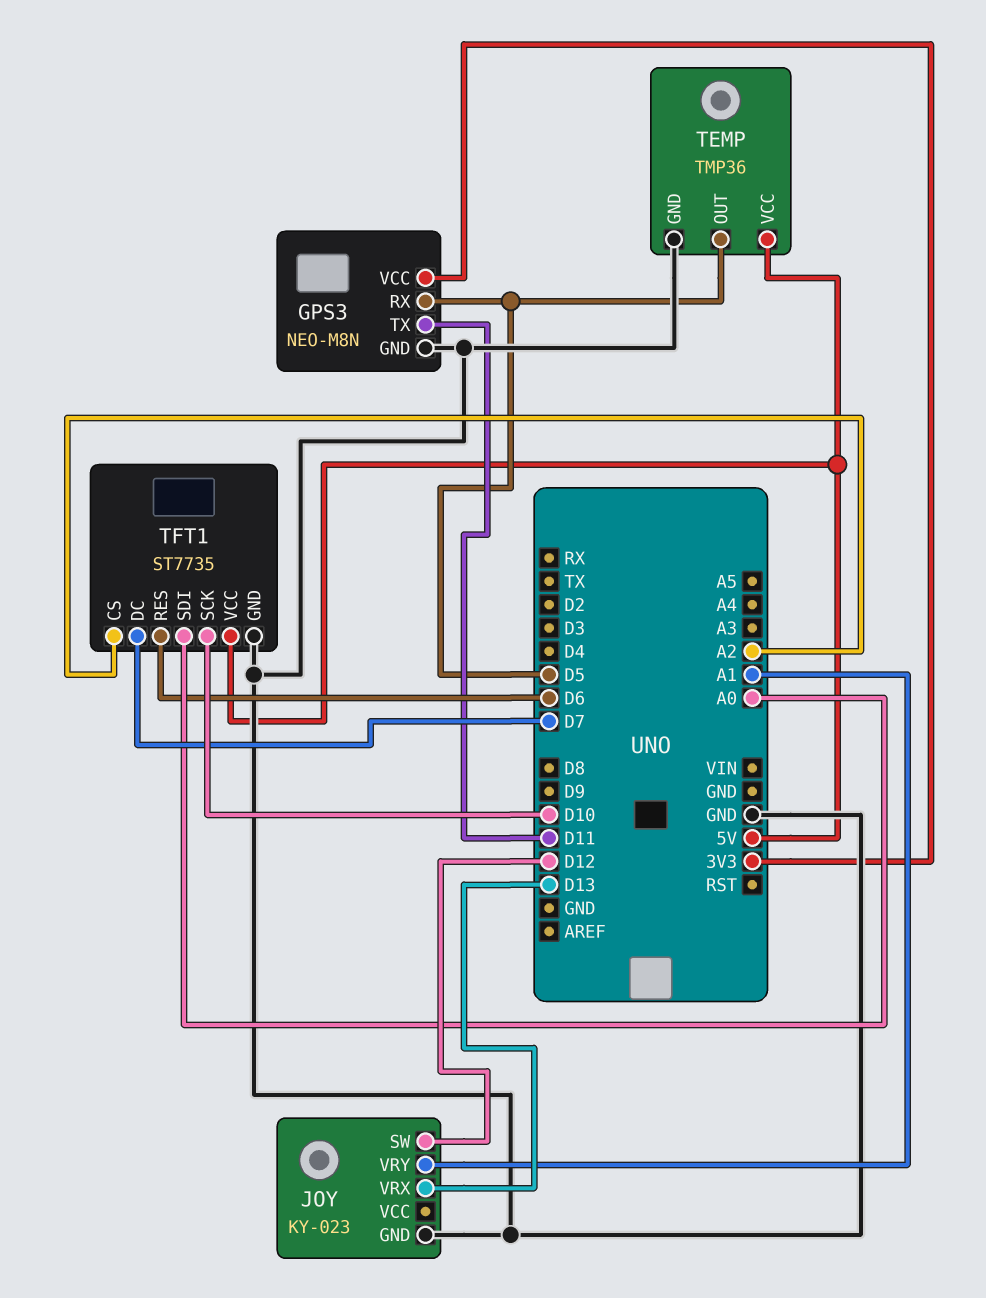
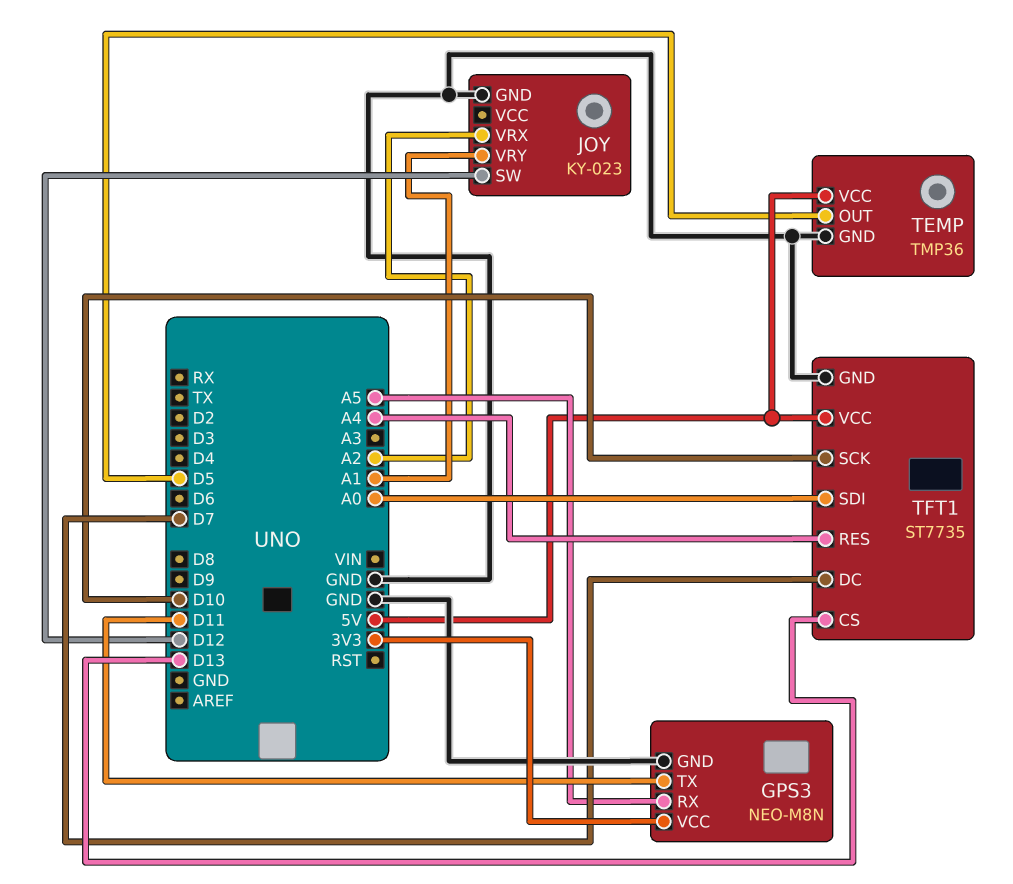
GPS3 pin RX: D5 -> A5
JOY pin VRX: D13 -> A2
TFT1 pin CS: A2 -> D13
TFT1 pin RES: D6 -> A4

